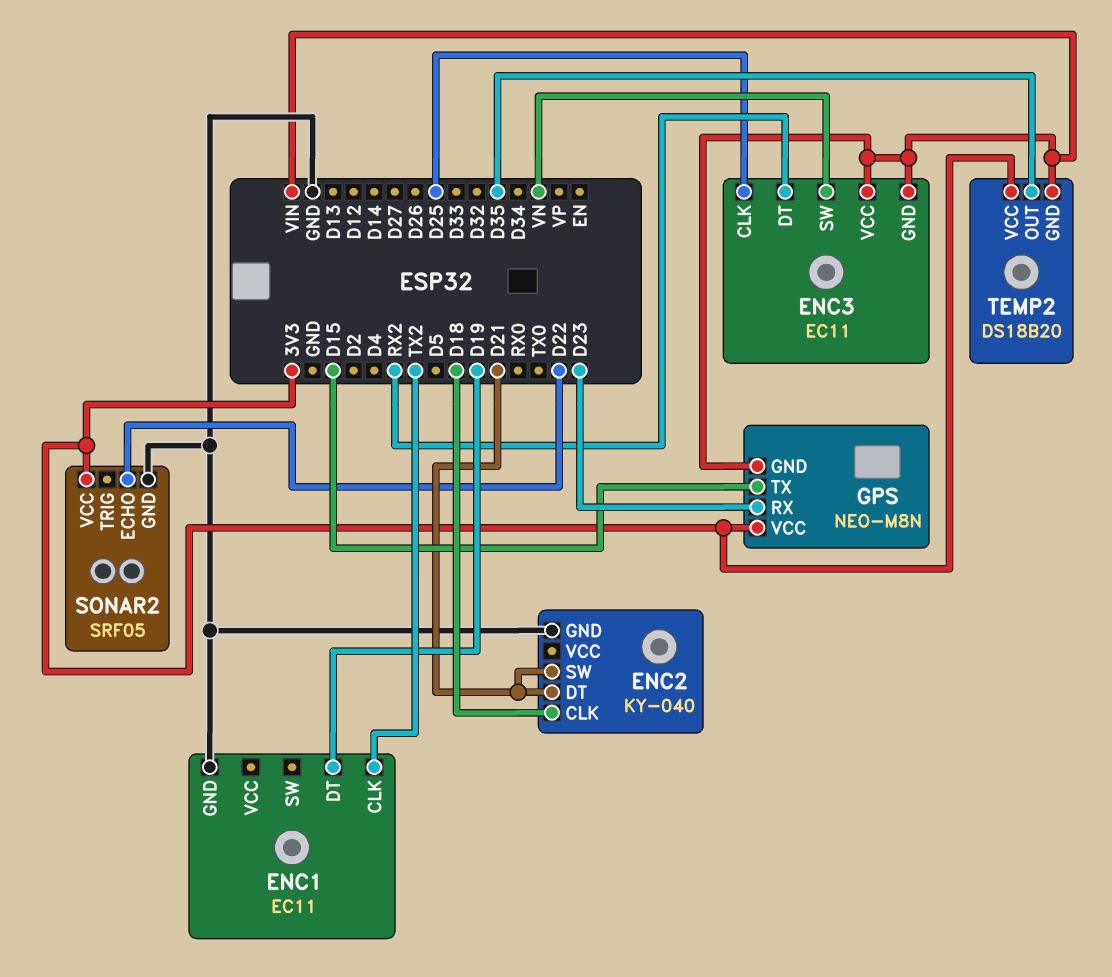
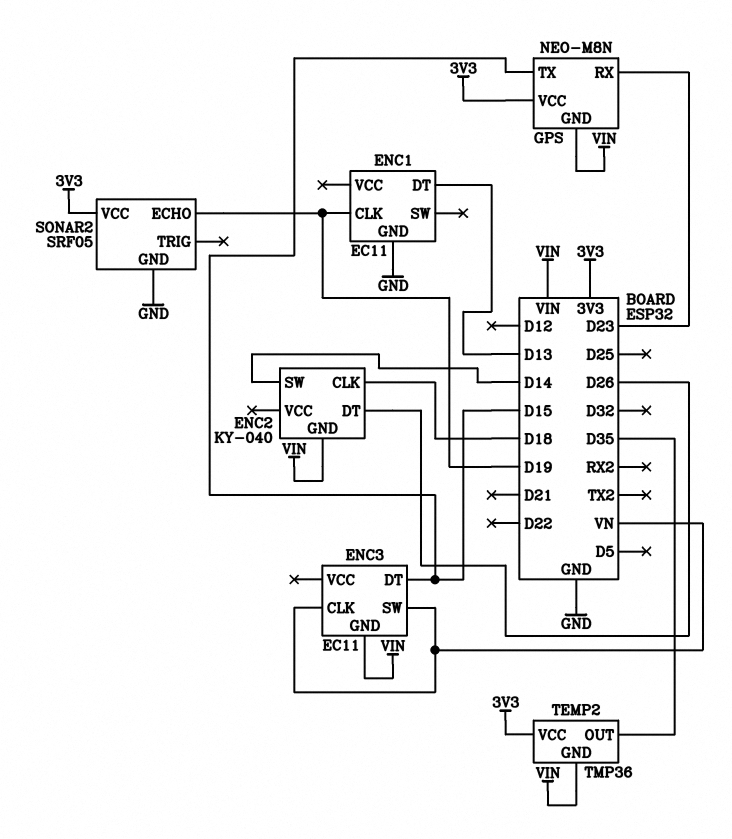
ENC1 pin CLK: TX2 -> D19
ENC1 pin DT: D19 -> D13
ENC2 pin DT: D21 -> D26
ENC2 pin GND: GND -> VIN
ENC2 pin SW: D21 -> D14
ENC3 pin CLK: D25 -> VN
ENC3 pin DT: RX2 -> D15
ENC3 pin VCC: VIN -> none
SONAR2 pin ECHO: D22 -> D19
TEMP2: DS18B20 -> TMP36

